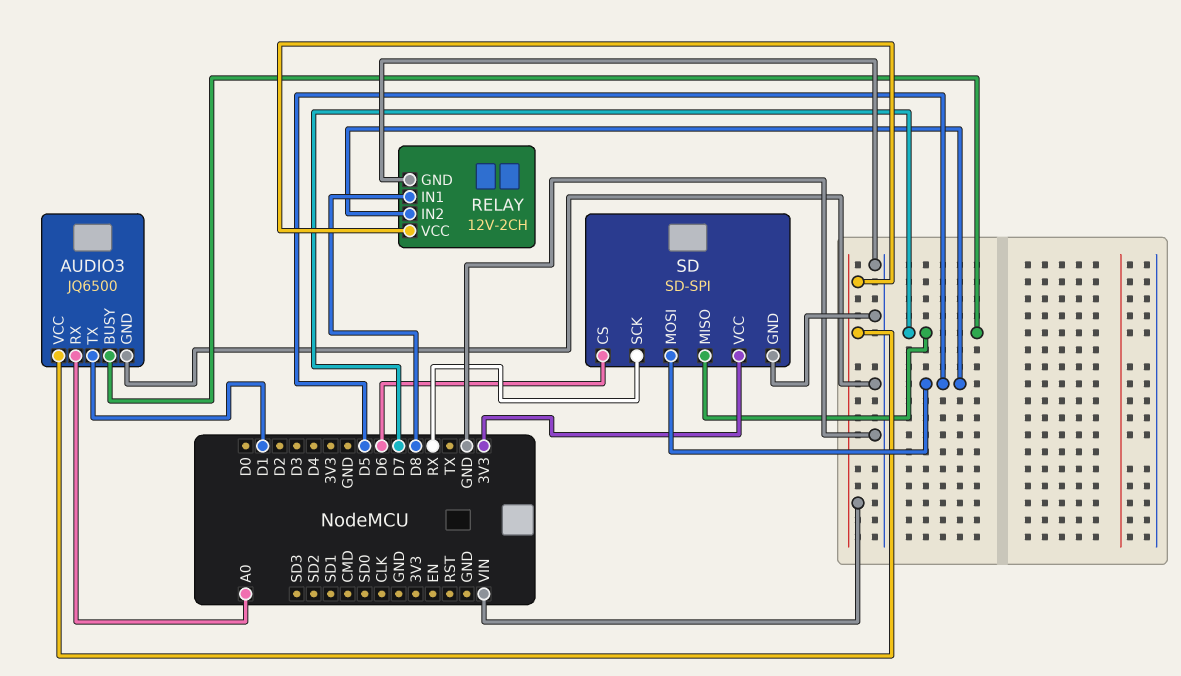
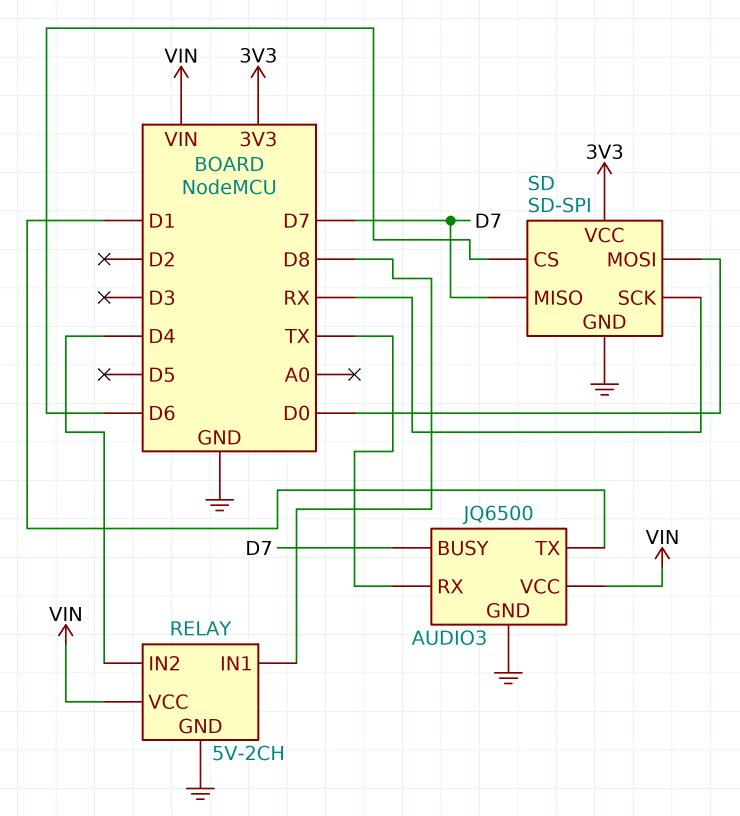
AUDIO3 pin RX: A0 -> TX
RELAY: 12V-2CH -> 5V-2CH
RELAY pin IN2: D5 -> D4
SD pin MOSI: D5 -> D0

